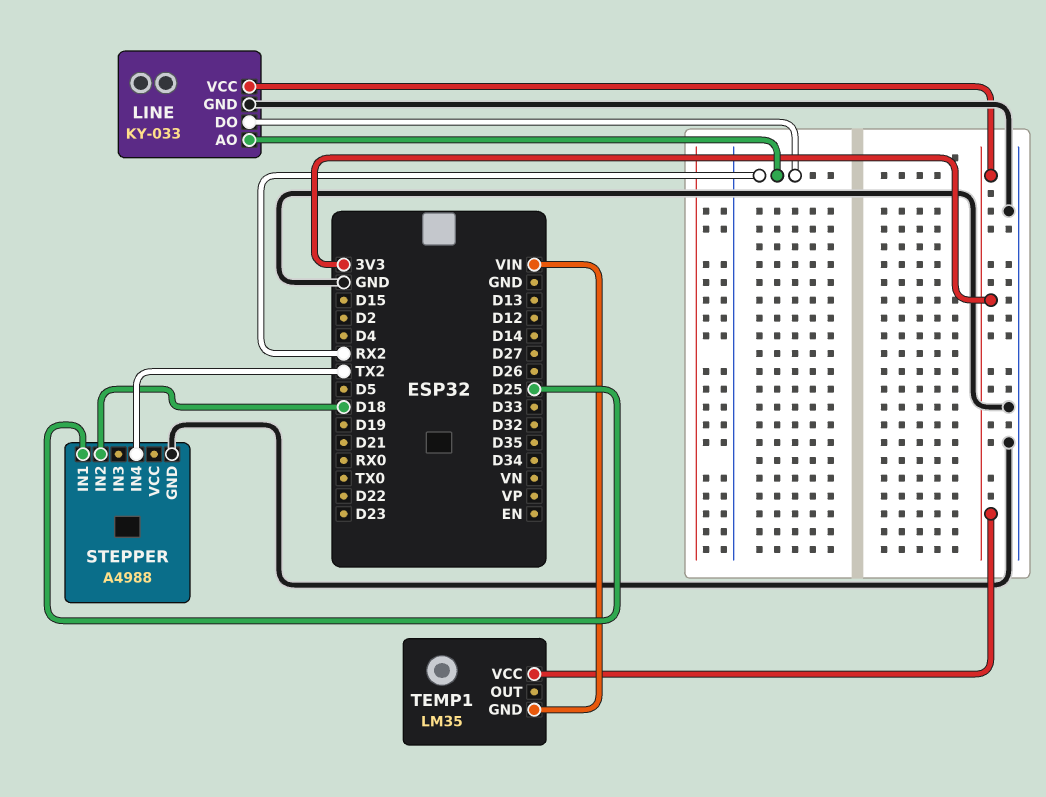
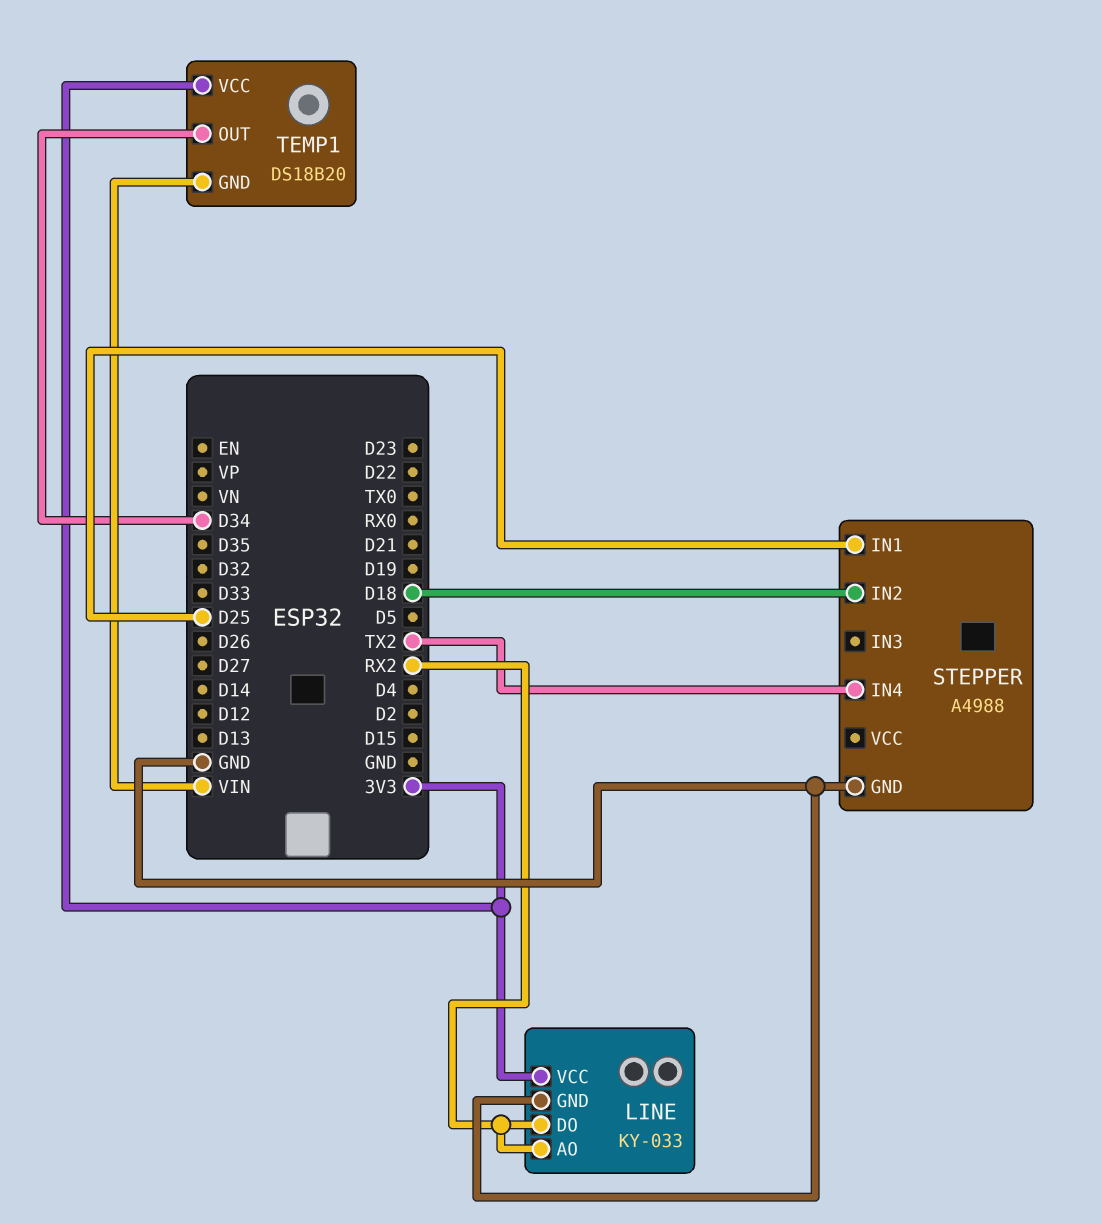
TEMP1: LM35 -> DS18B20
TEMP1 pin OUT: none -> D34

